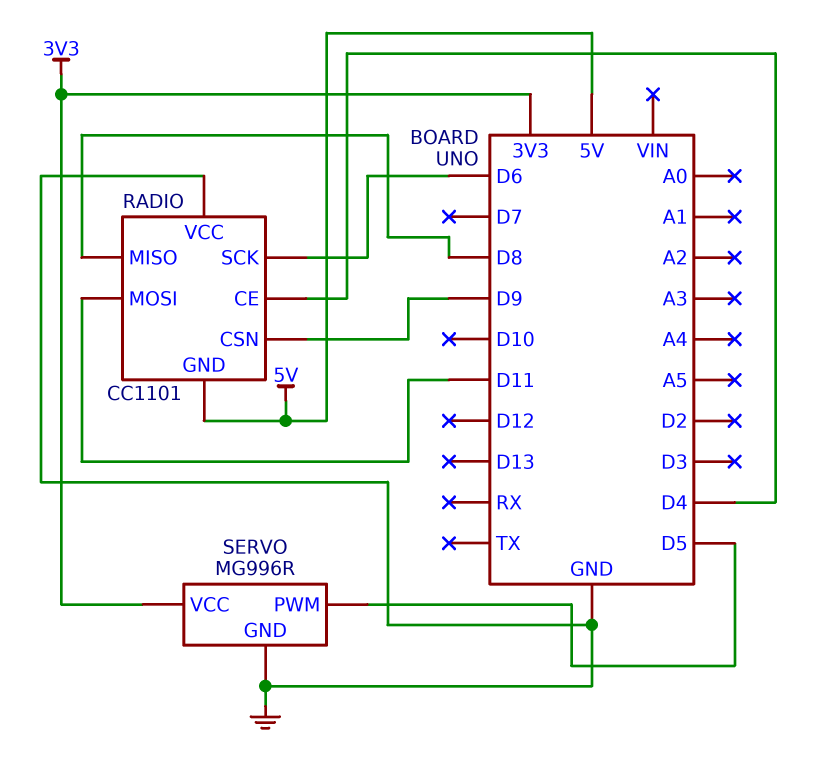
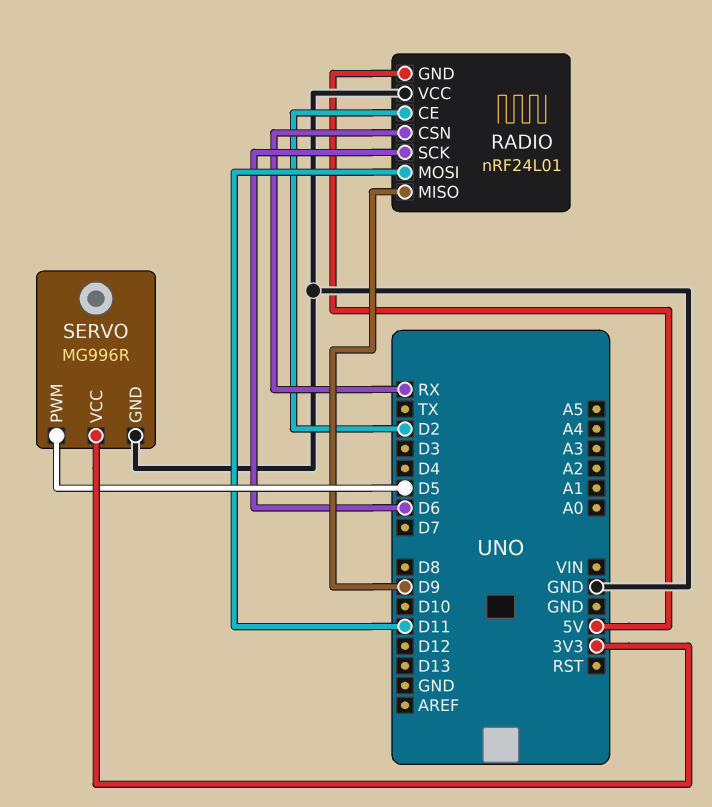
RADIO: CC1101 -> nRF24L01
RADIO pin CE: D4 -> D2
RADIO pin CSN: D9 -> RX
RADIO pin MISO: D8 -> D9

